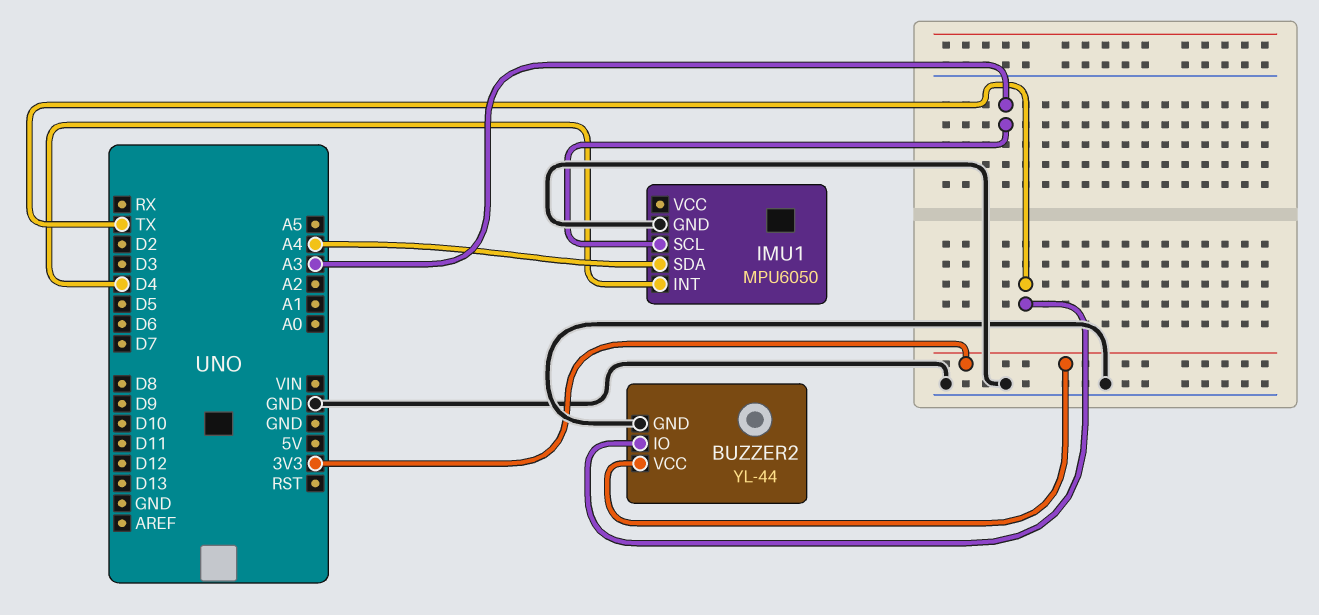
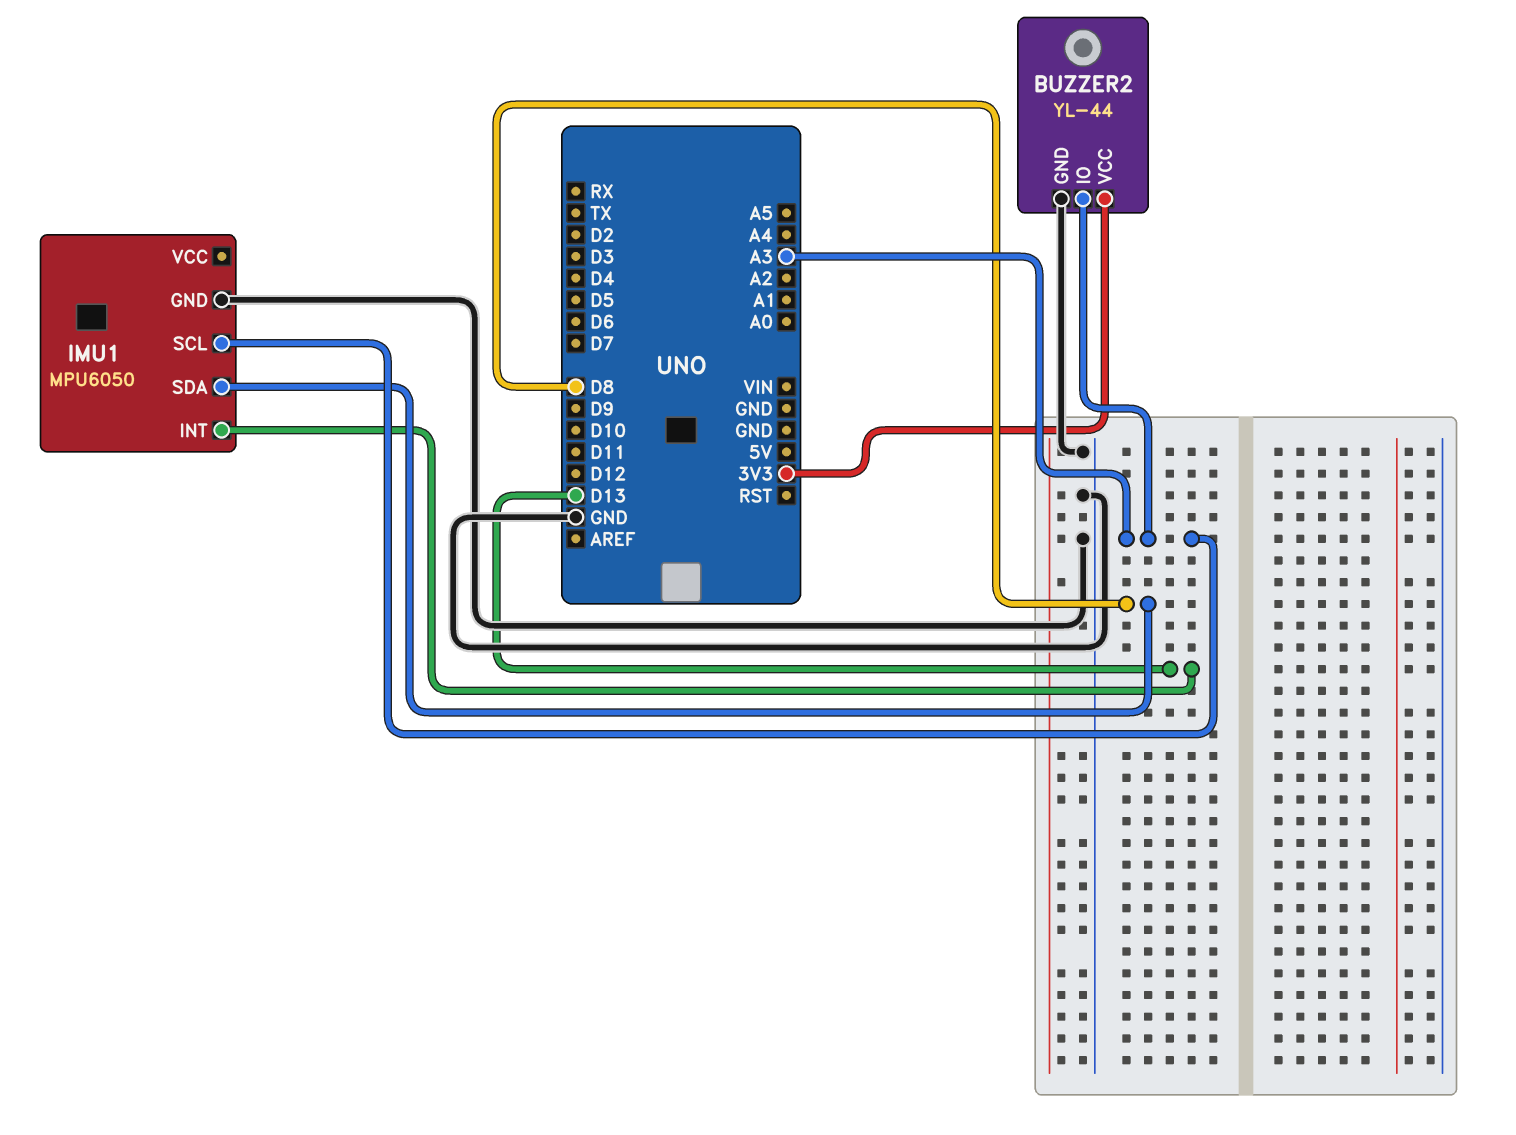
BUZZER2 pin IO: TX -> A3
IMU1 pin INT: D4 -> D13
IMU1 pin SDA: A4 -> D8

